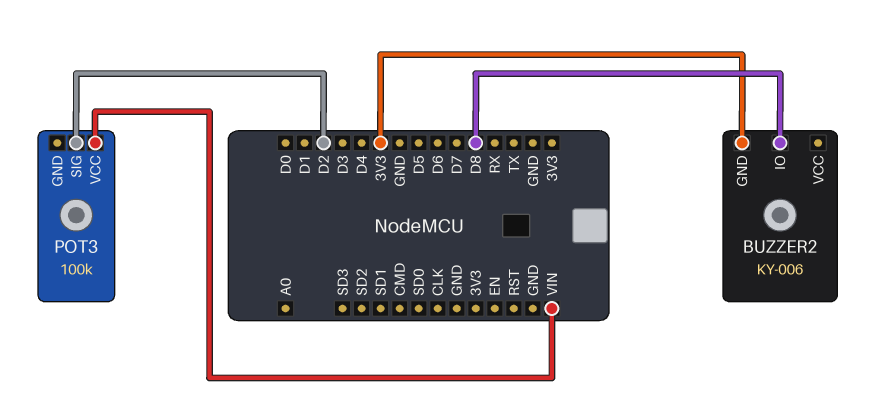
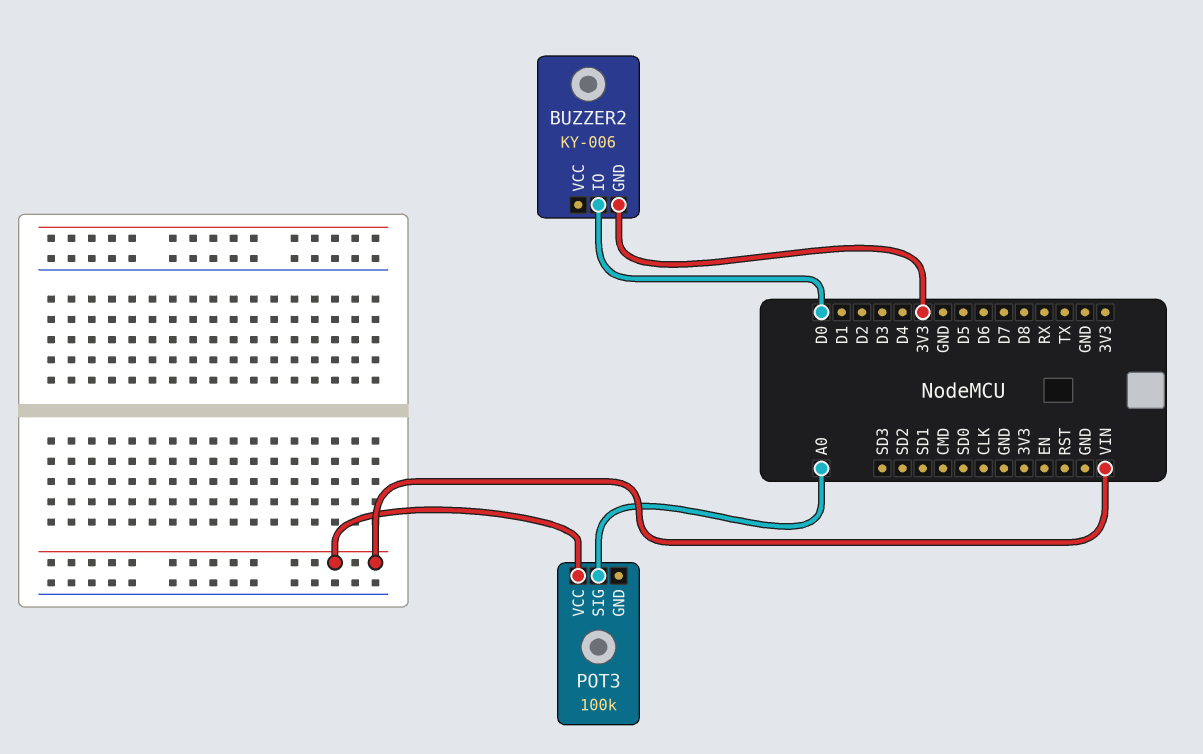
BUZZER2 pin IO: D8 -> D0
POT3 pin SIG: D2 -> A0

